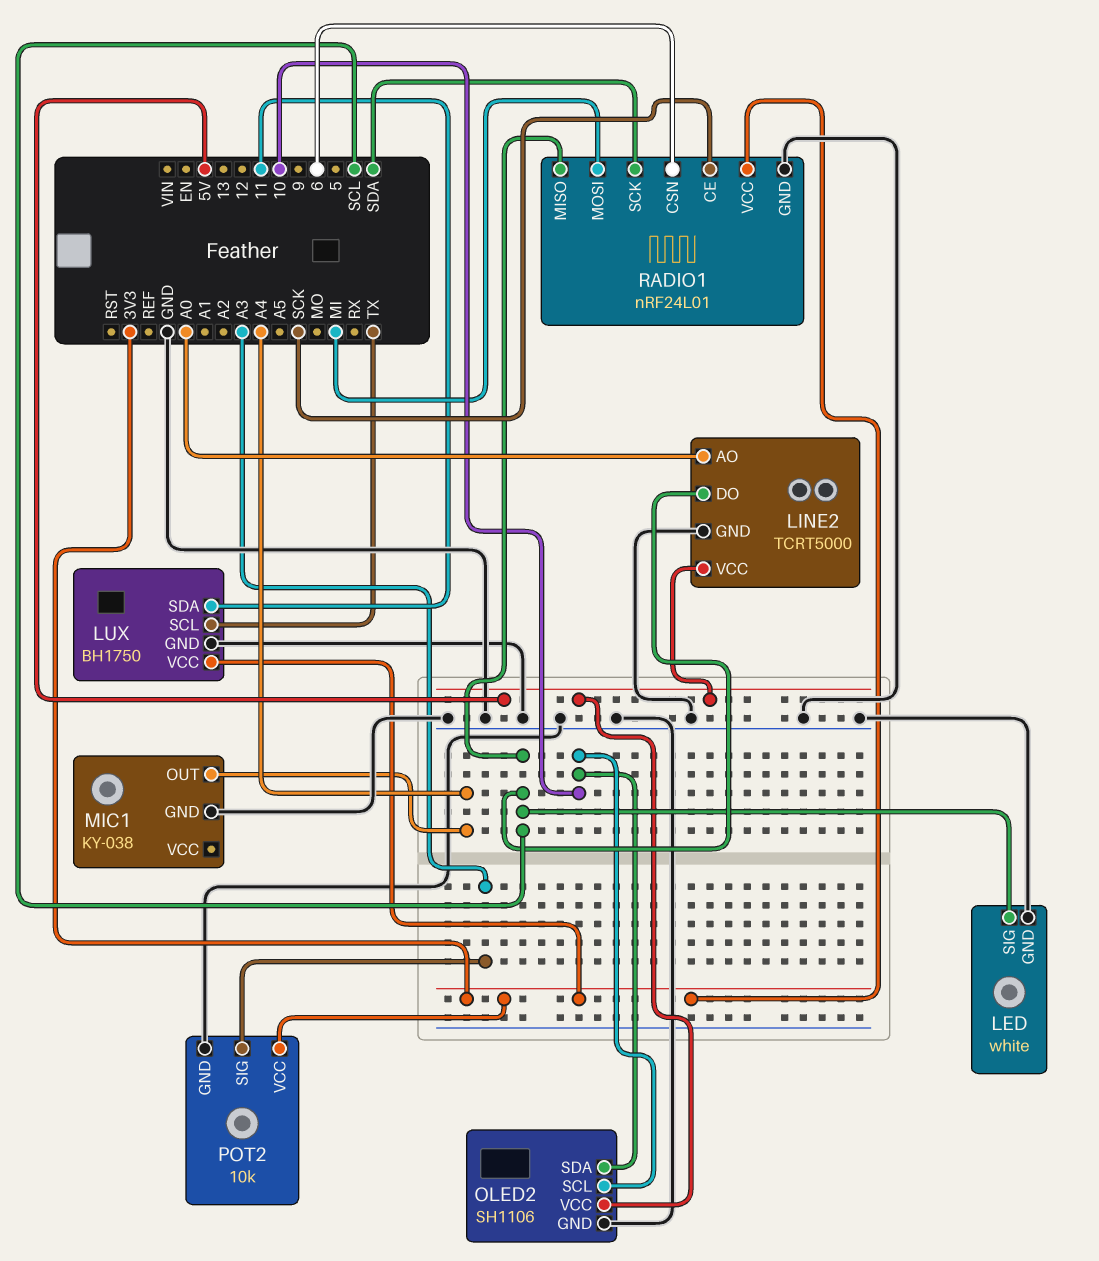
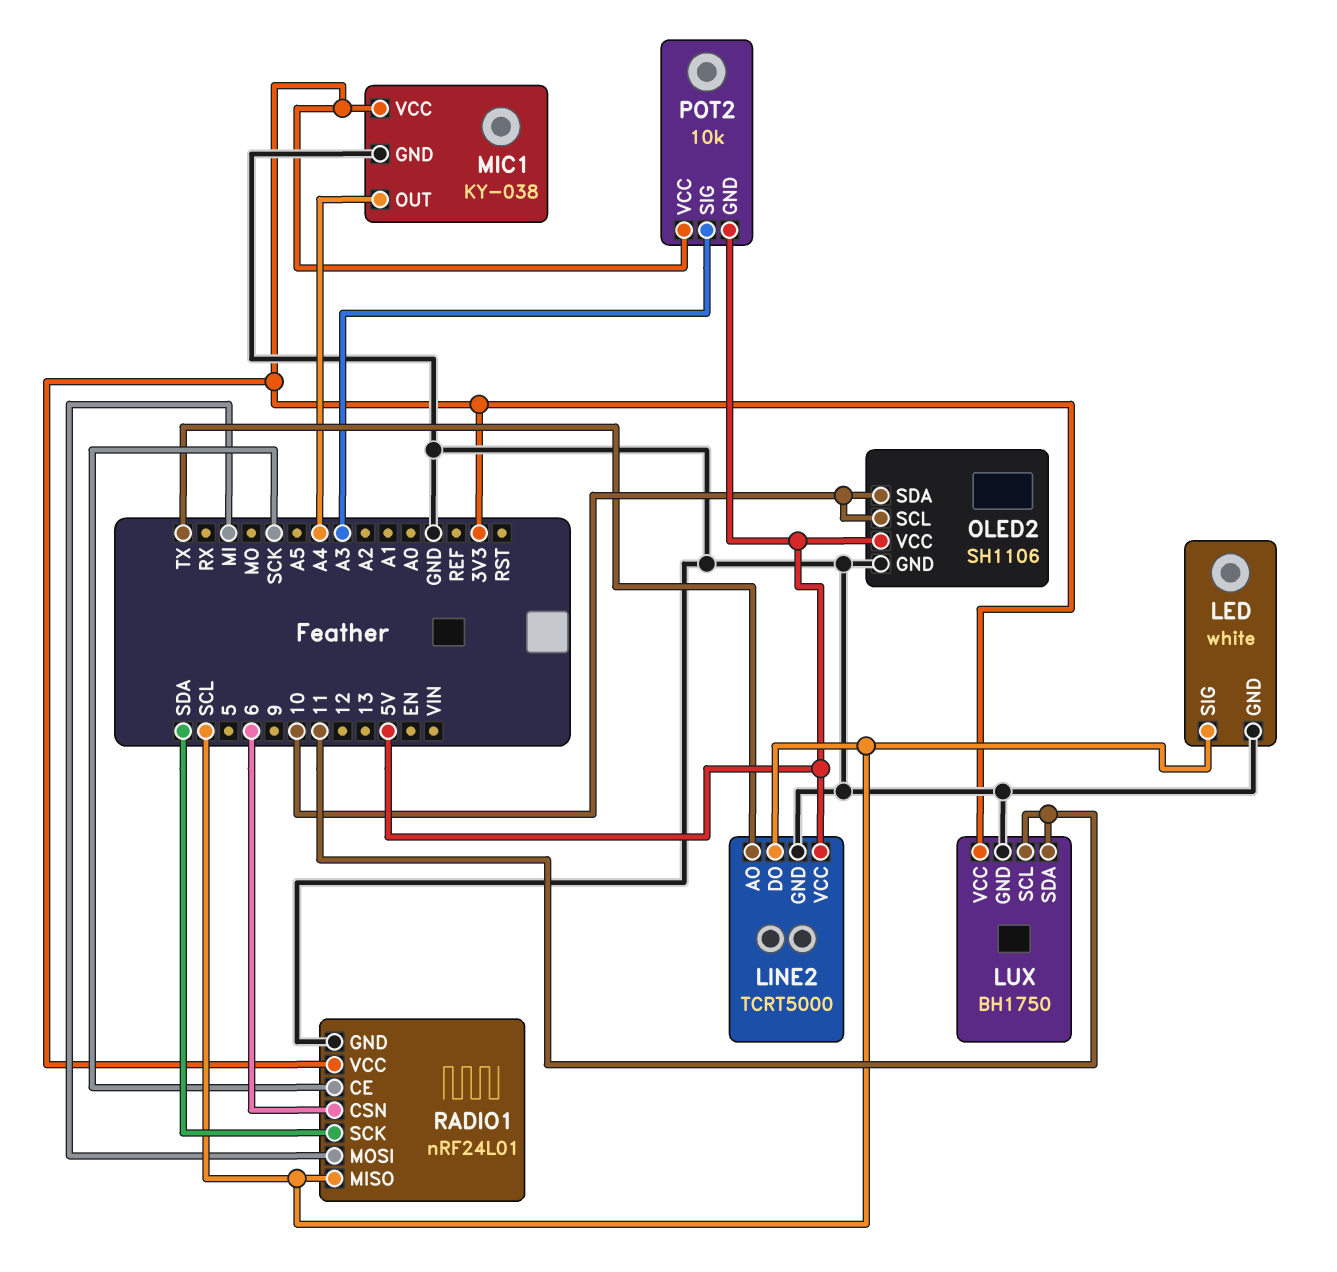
LINE2 pin AO: A0 -> TX
LUX pin SCL: TX -> 11
MIC1 pin VCC: none -> 3V3
POT2 pin GND: GND -> 5V

